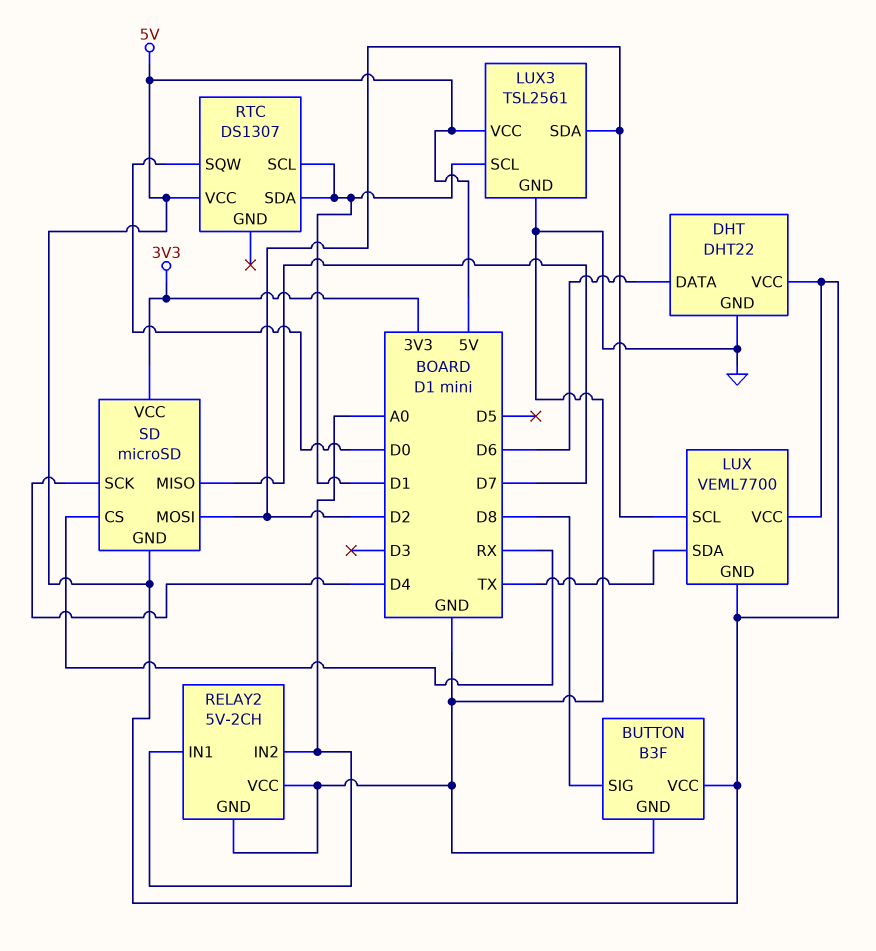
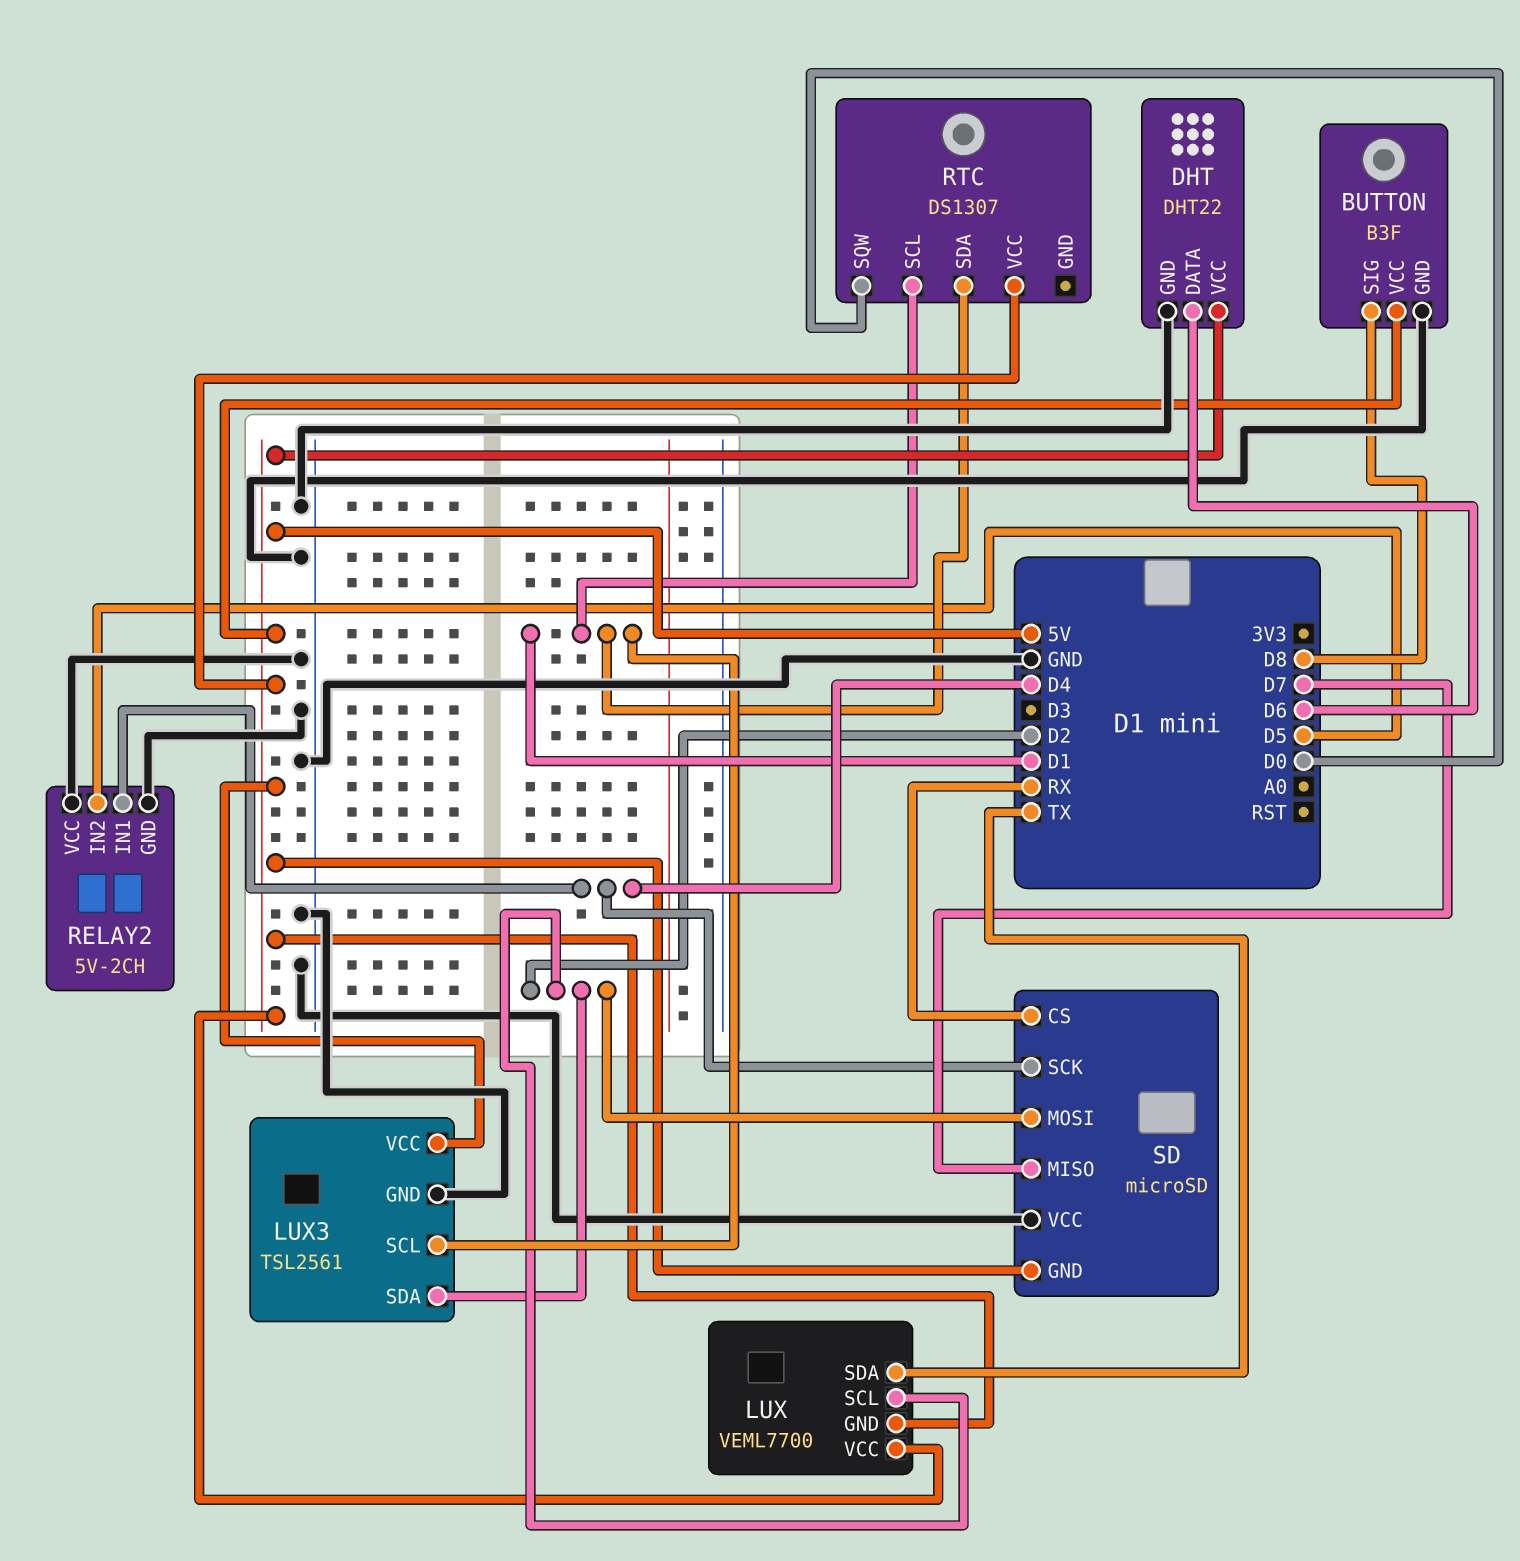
RELAY2 pin IN1: A0 -> D4
RELAY2 pin IN2: A0 -> D5
SD pin VCC: 3V3 -> GND

